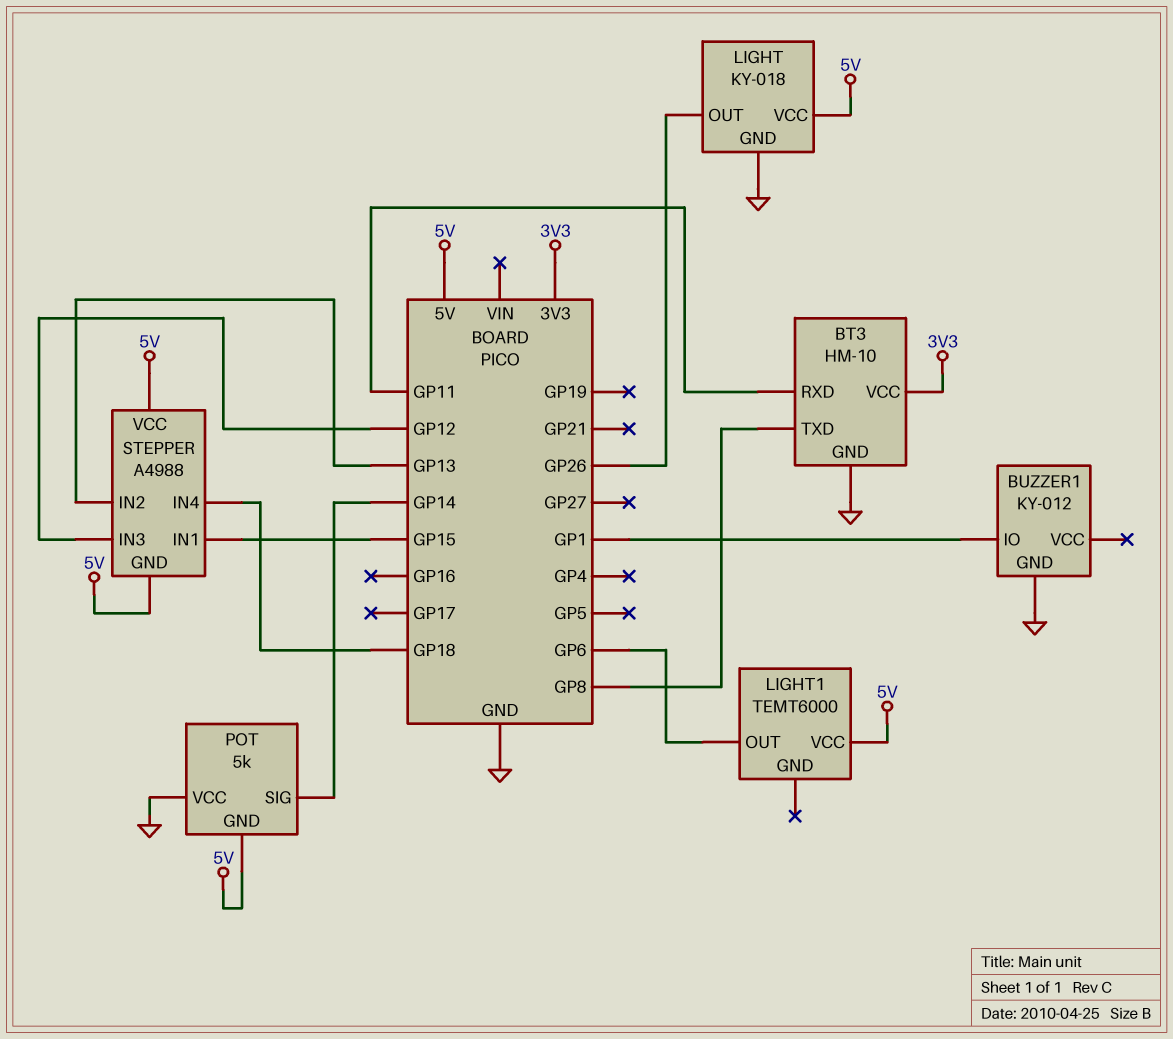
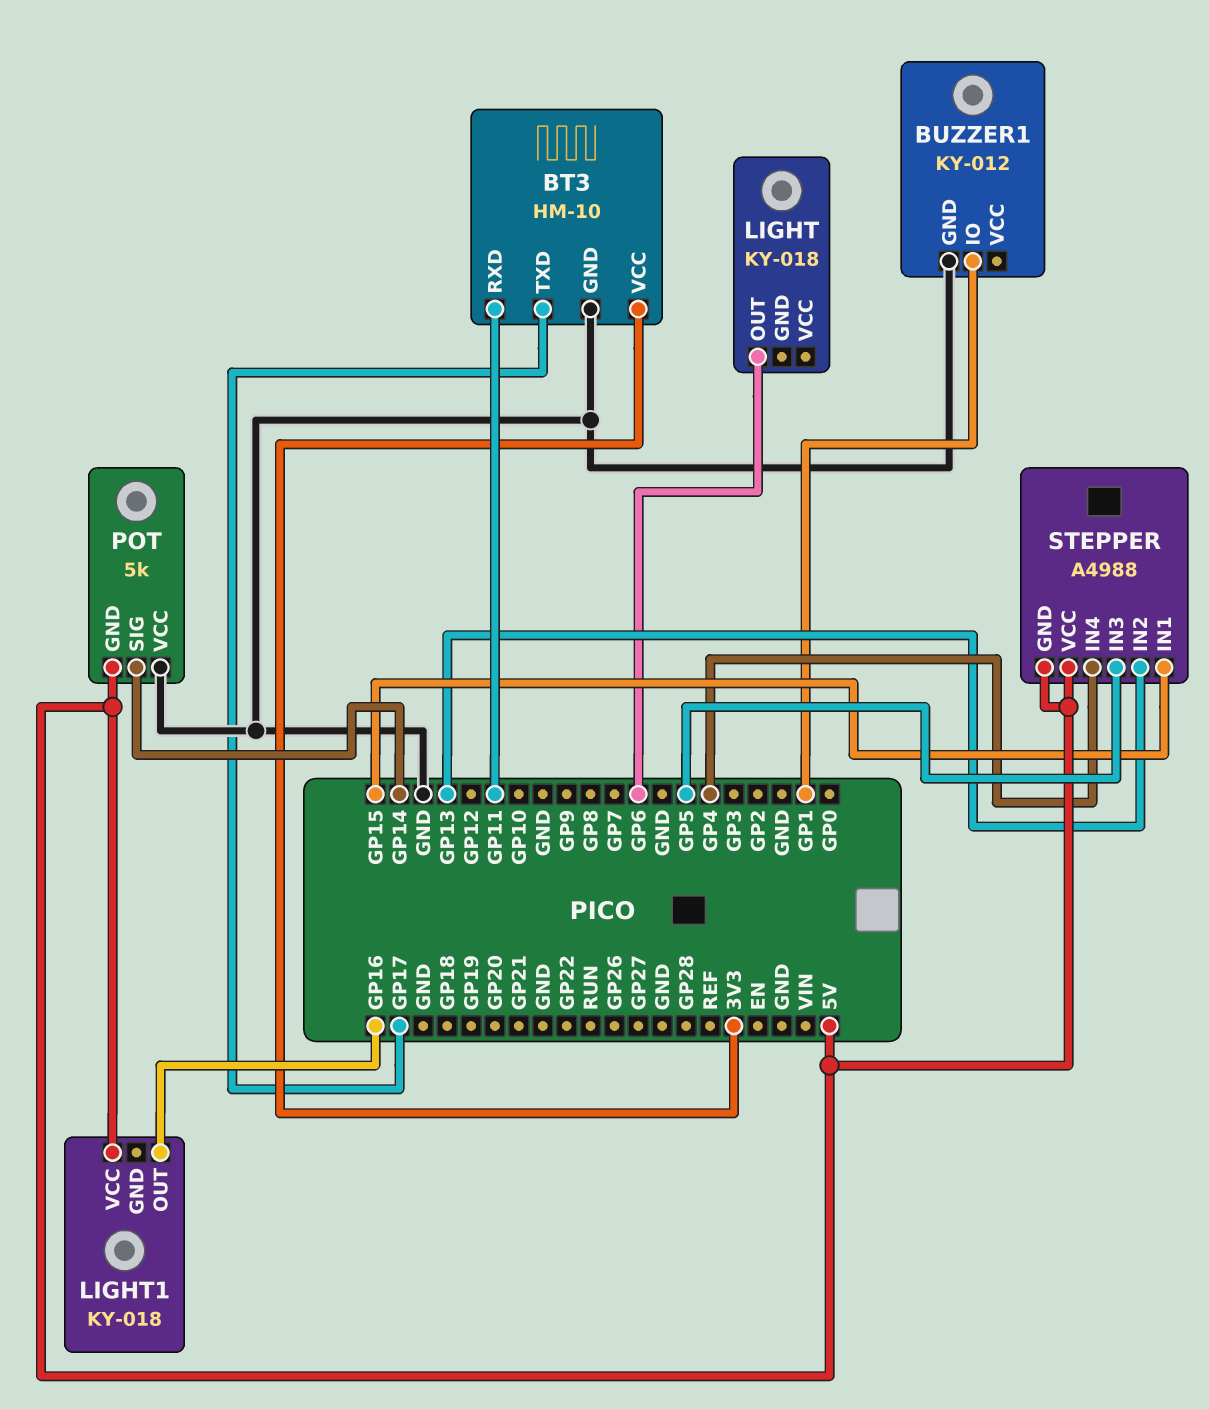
BT3 pin TXD: GP8 -> GP17
LIGHT pin GND: GND -> none
LIGHT pin OUT: GP26 -> GP6
LIGHT pin VCC: 5V -> none
LIGHT1: TEMT6000 -> KY-018
LIGHT1 pin OUT: GP6 -> GP16
STEPPER pin IN3: GP12 -> GP5
STEPPER pin IN4: GP18 -> GP4

